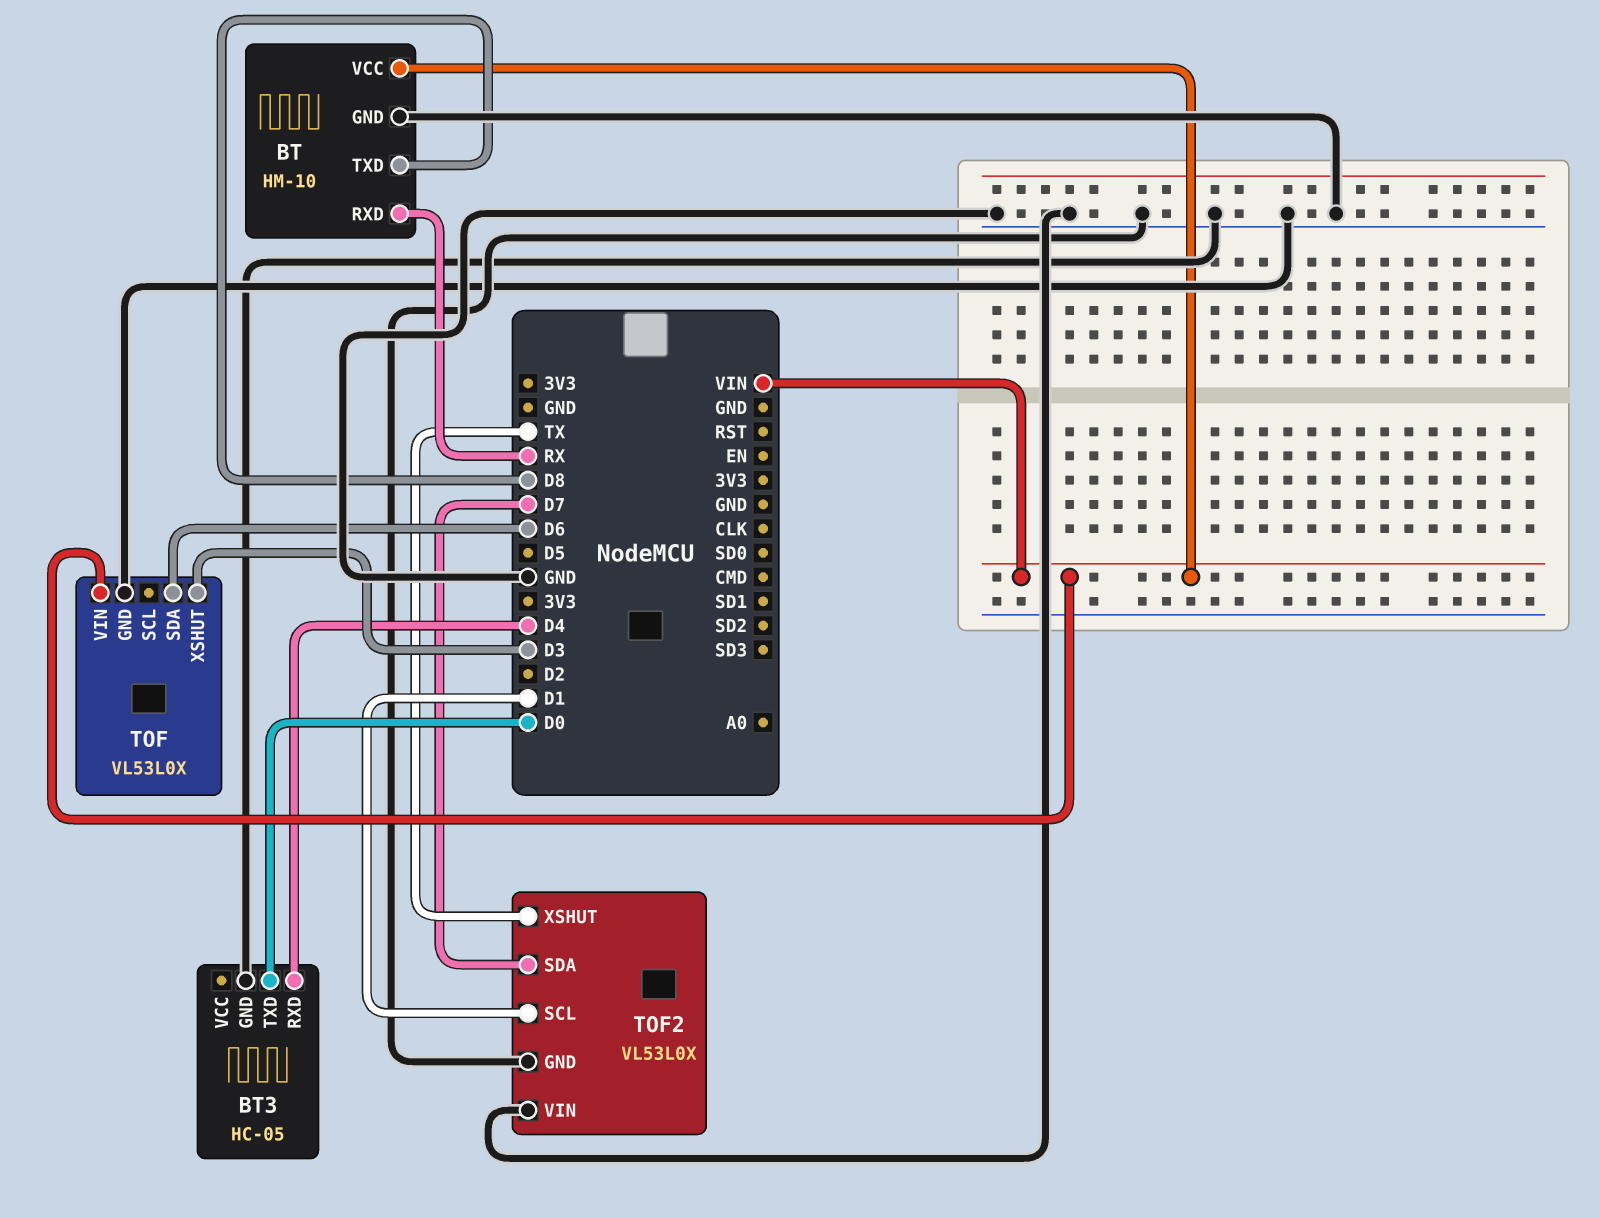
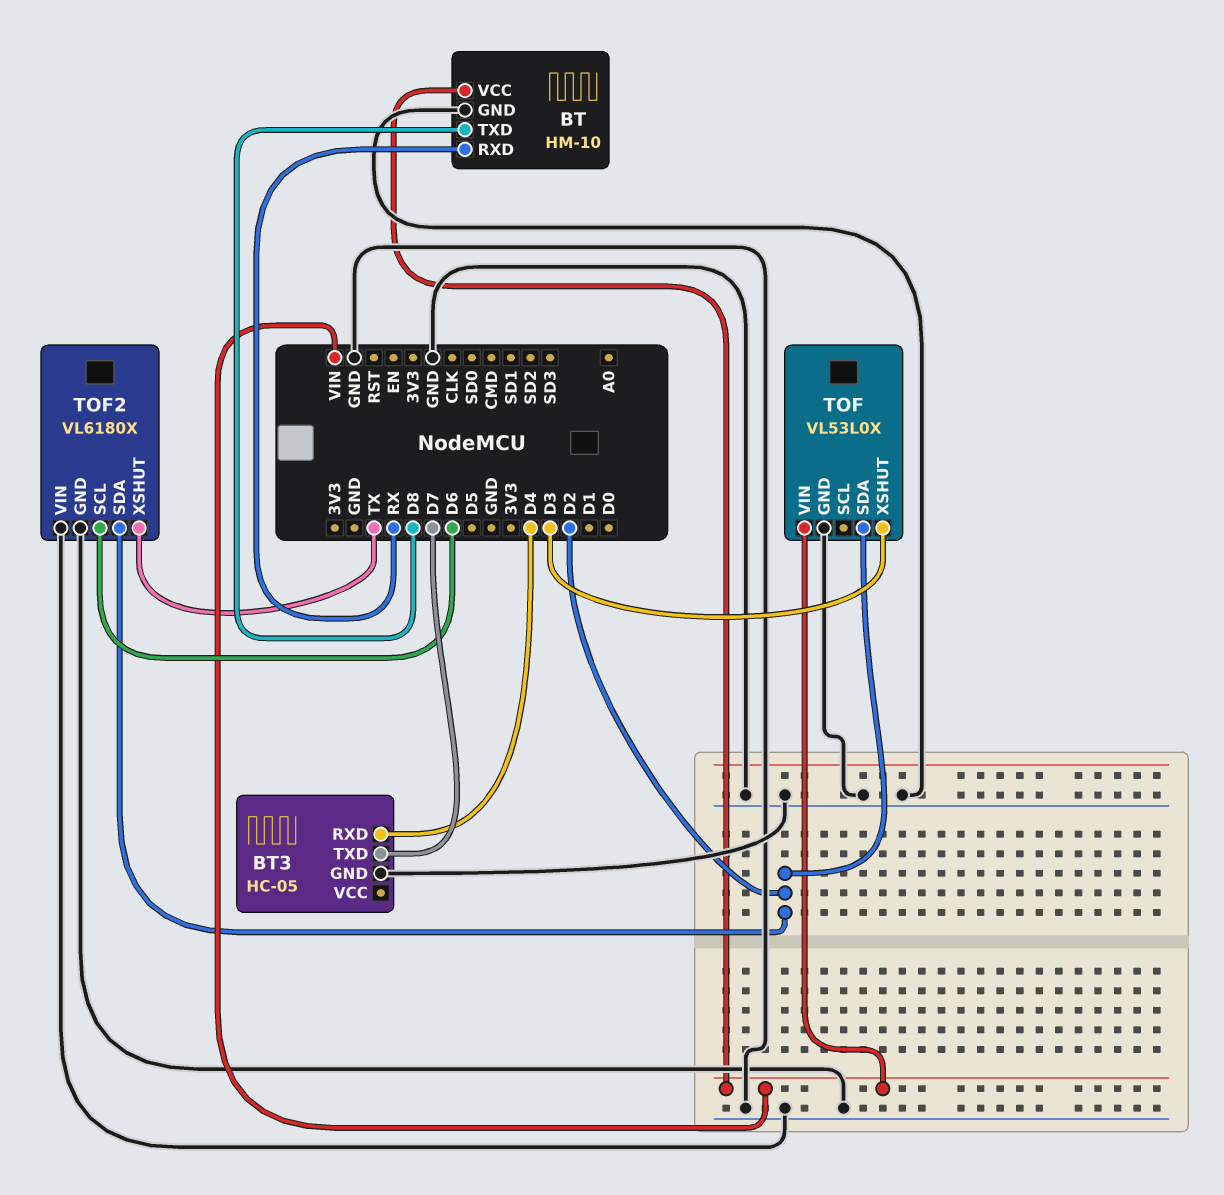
BT3 pin TXD: D0 -> D7
TOF pin SDA: D6 -> D2
TOF2: VL53L0X -> VL6180X
TOF2 pin SCL: D1 -> D6
TOF2 pin SDA: D7 -> D2

